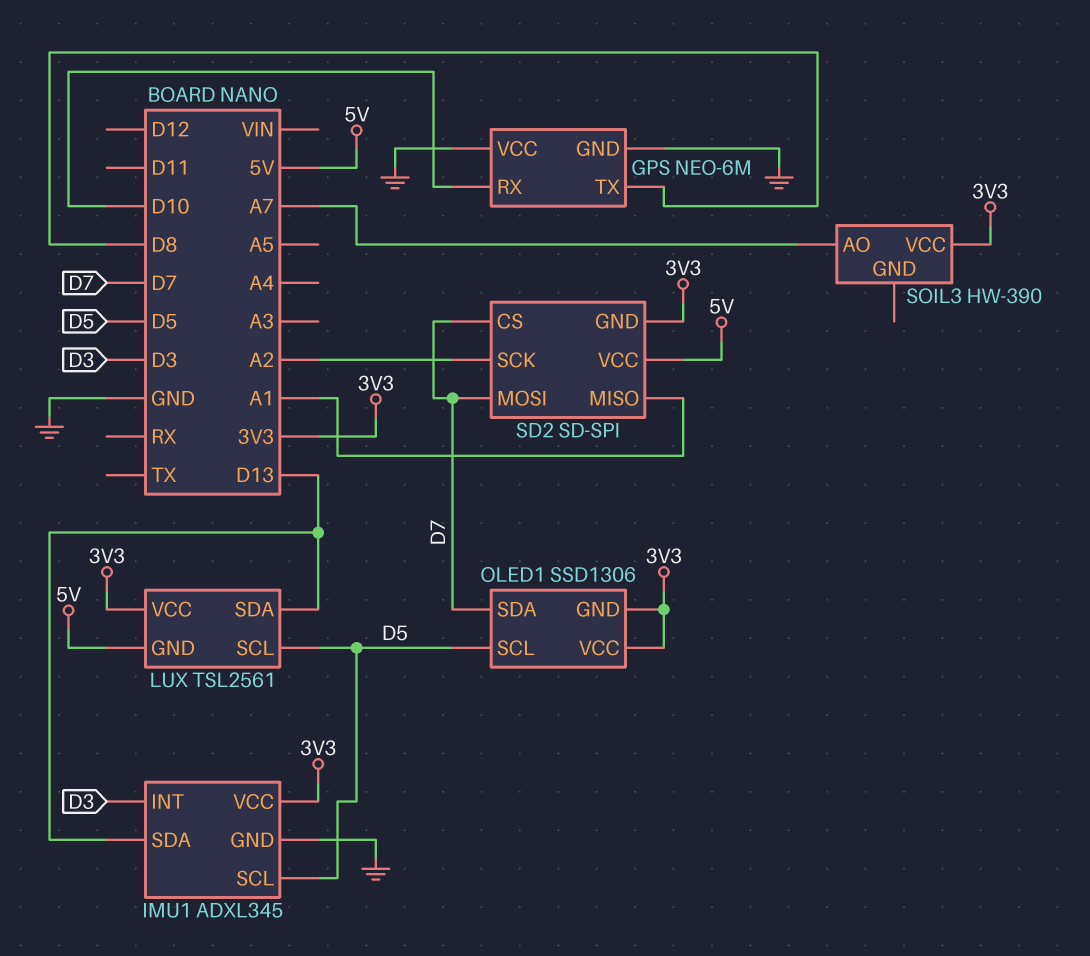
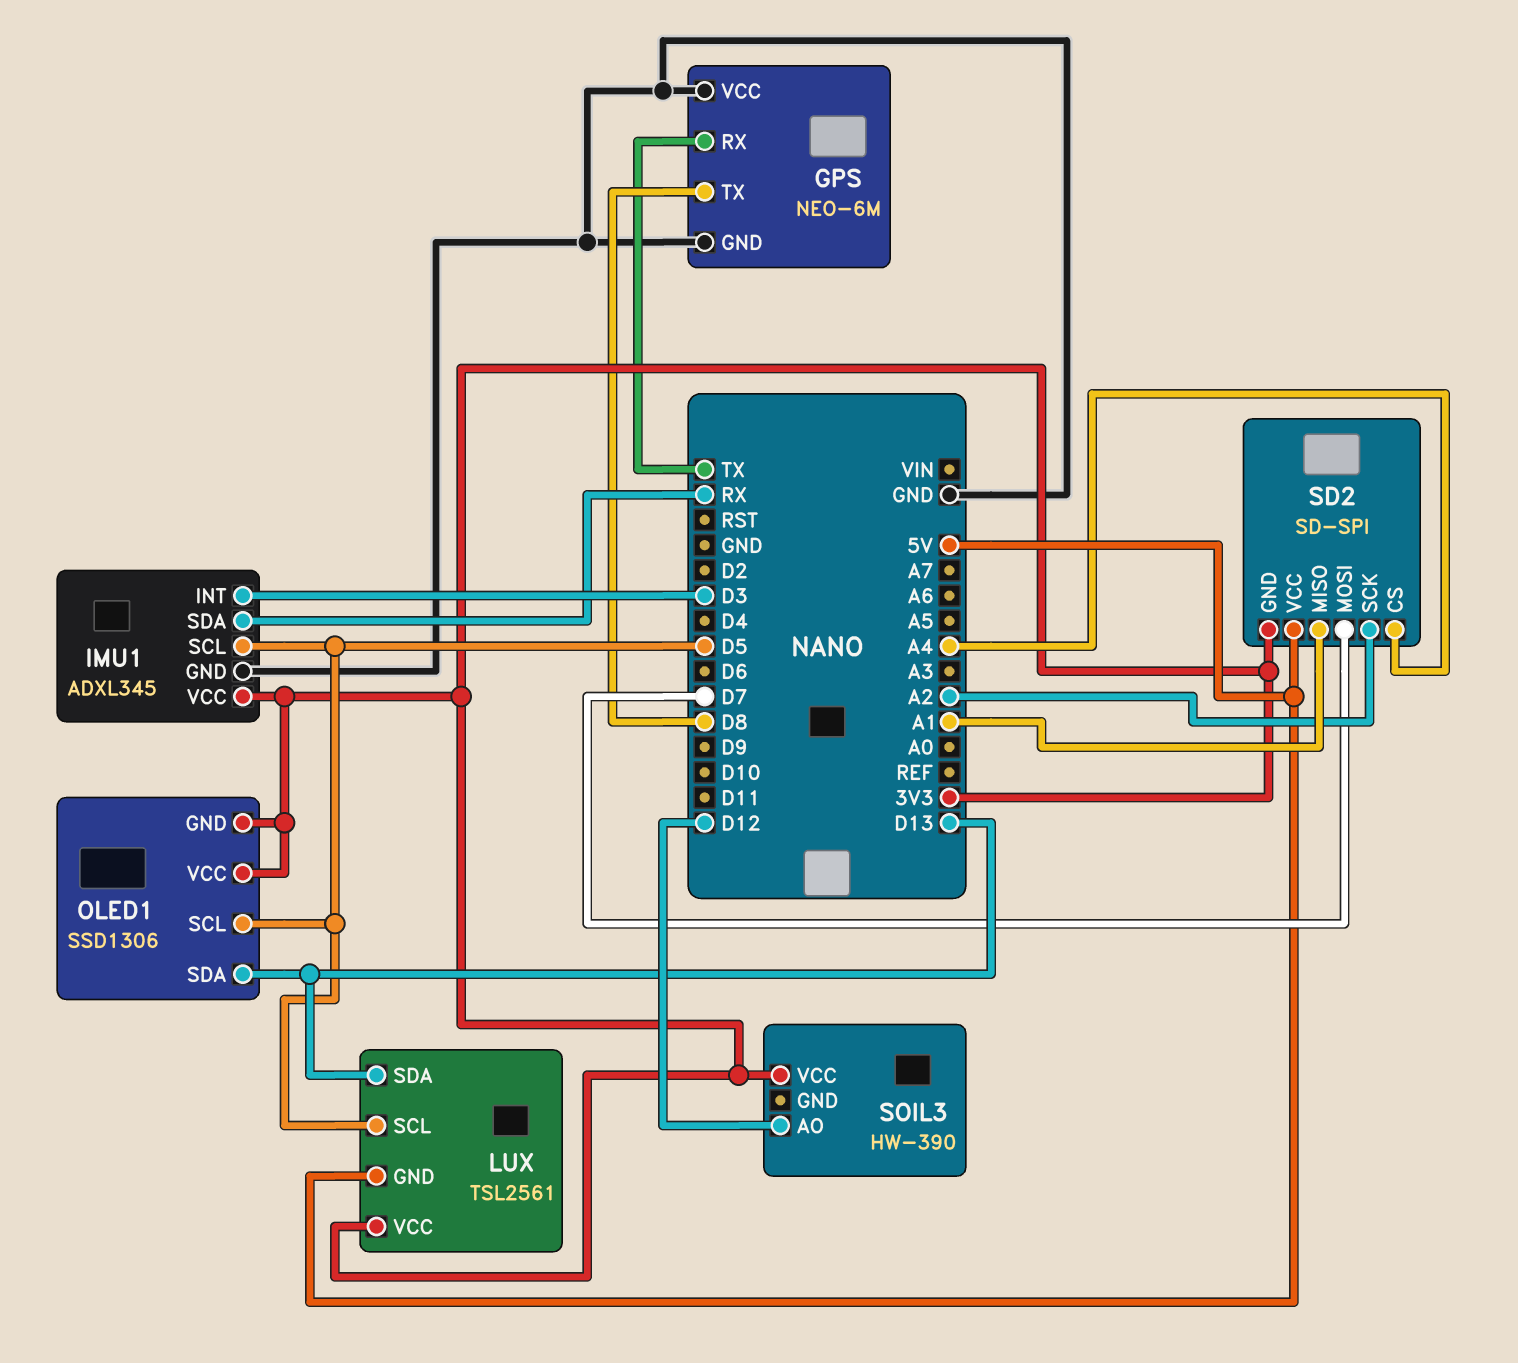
GPS pin RX: D10 -> TX
IMU1 pin SDA: D13 -> RX
OLED1 pin SDA: D7 -> D13
SD2 pin CS: D7 -> A4
SOIL3 pin AO: A7 -> D12

